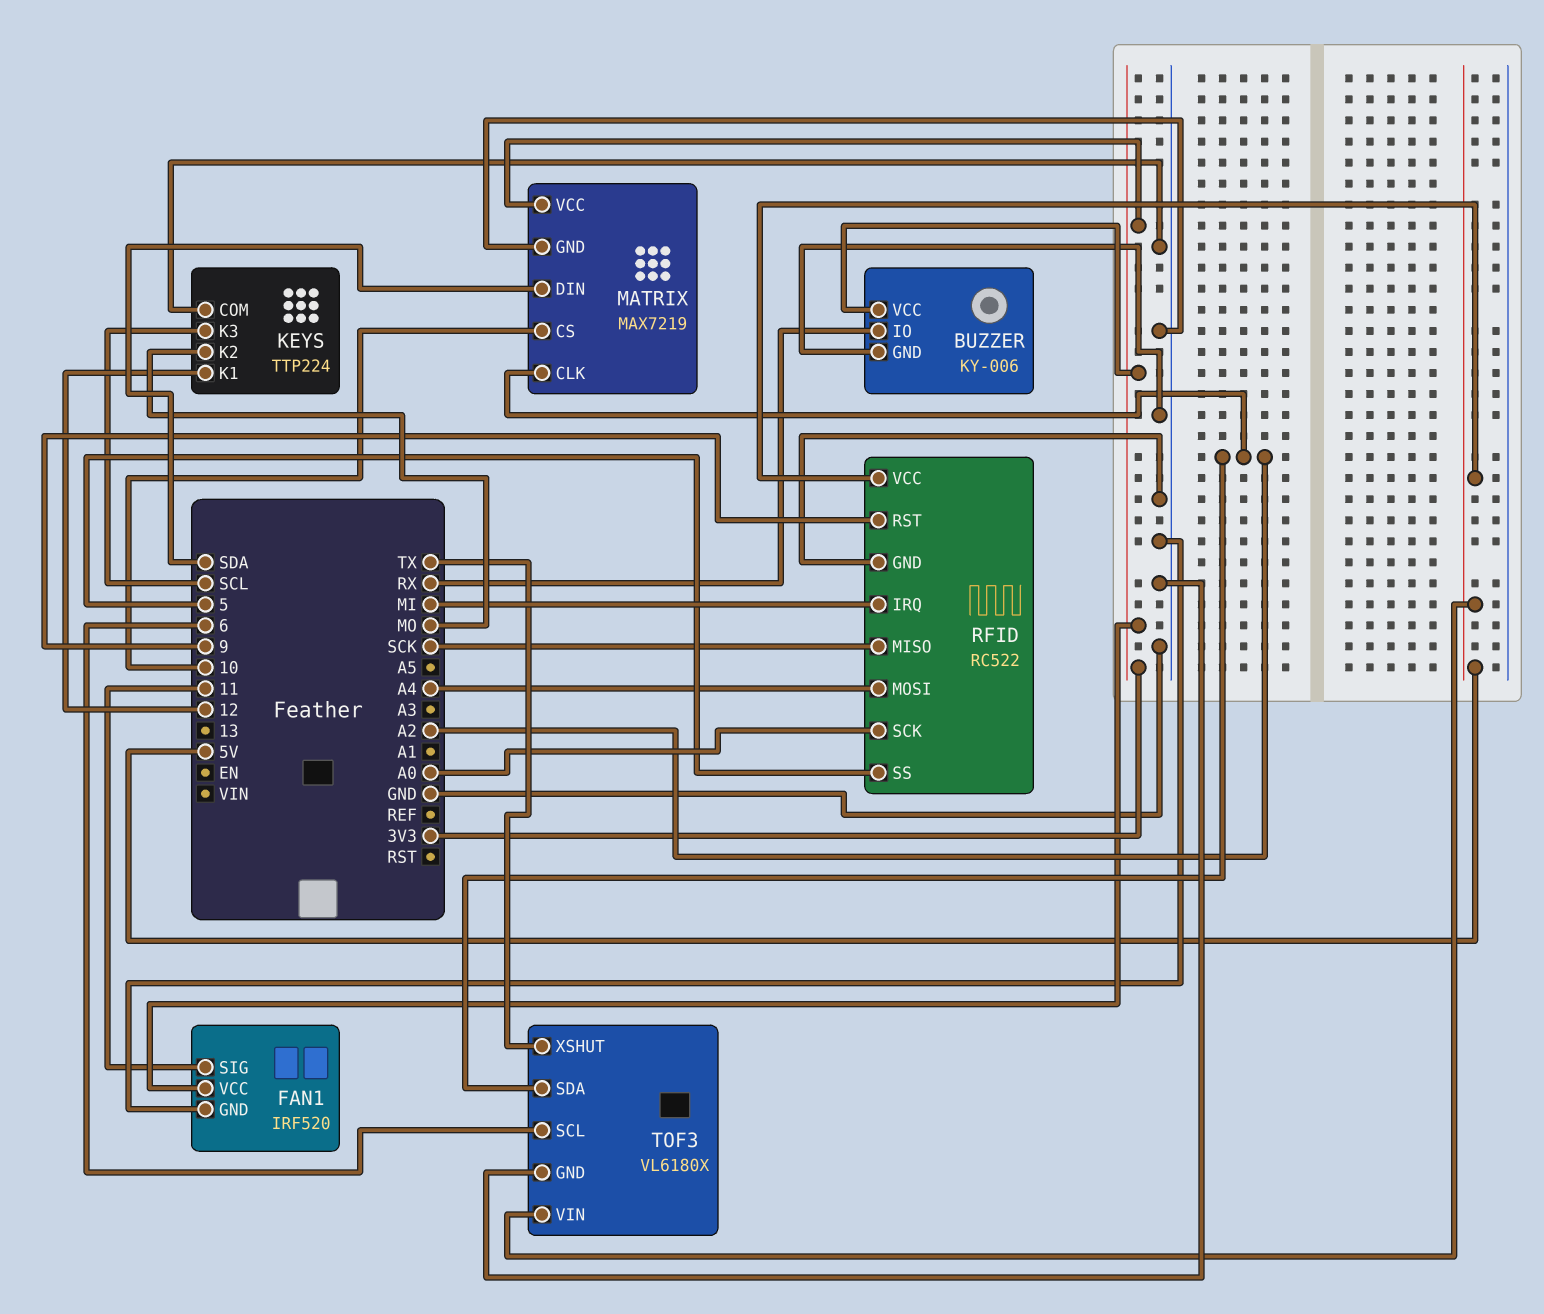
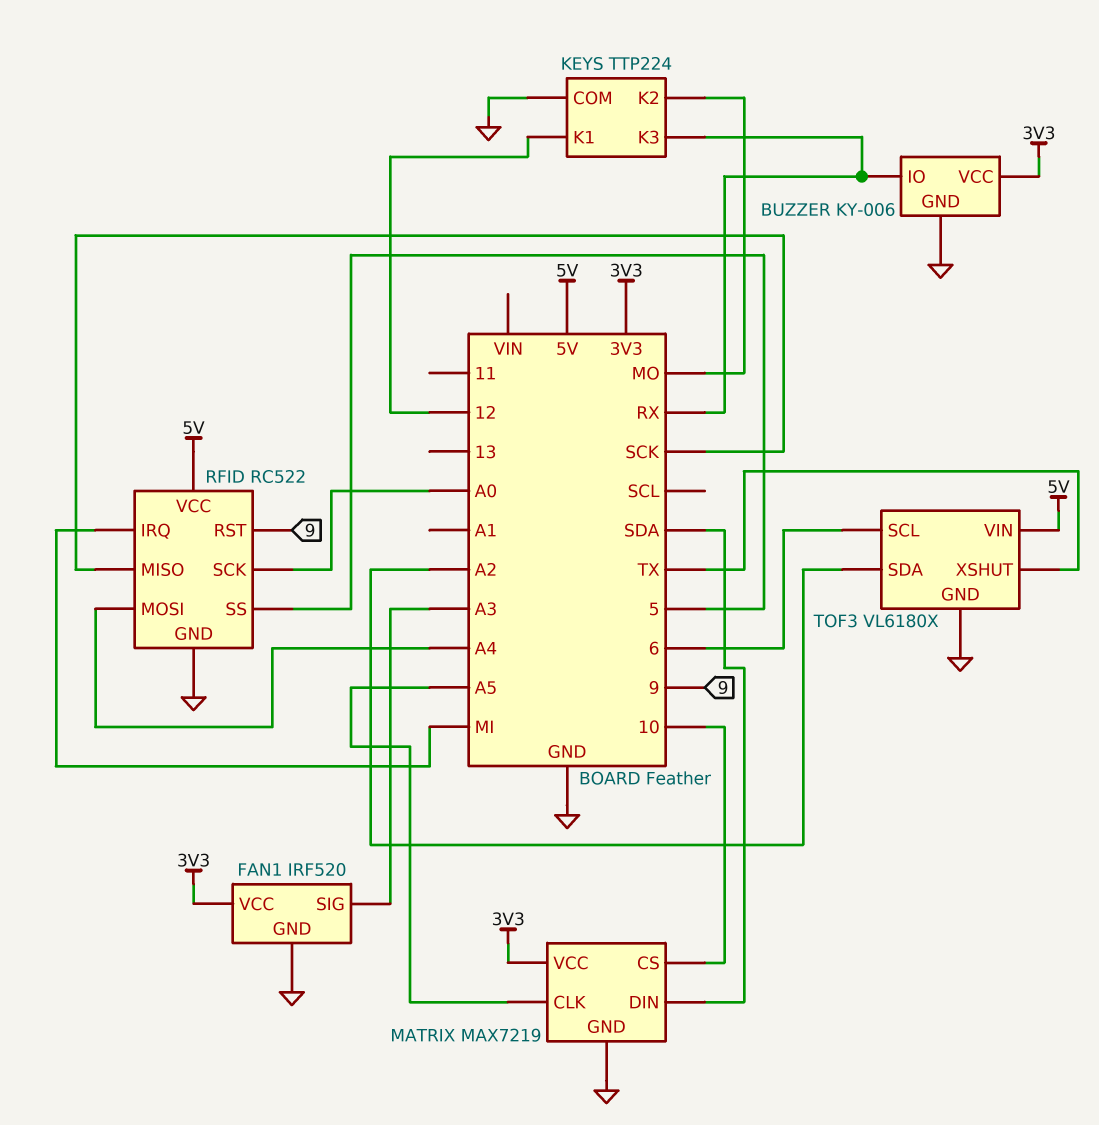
FAN1 pin SIG: 11 -> A3
KEYS pin K3: SCL -> RX
MATRIX pin CLK: A2 -> A5

